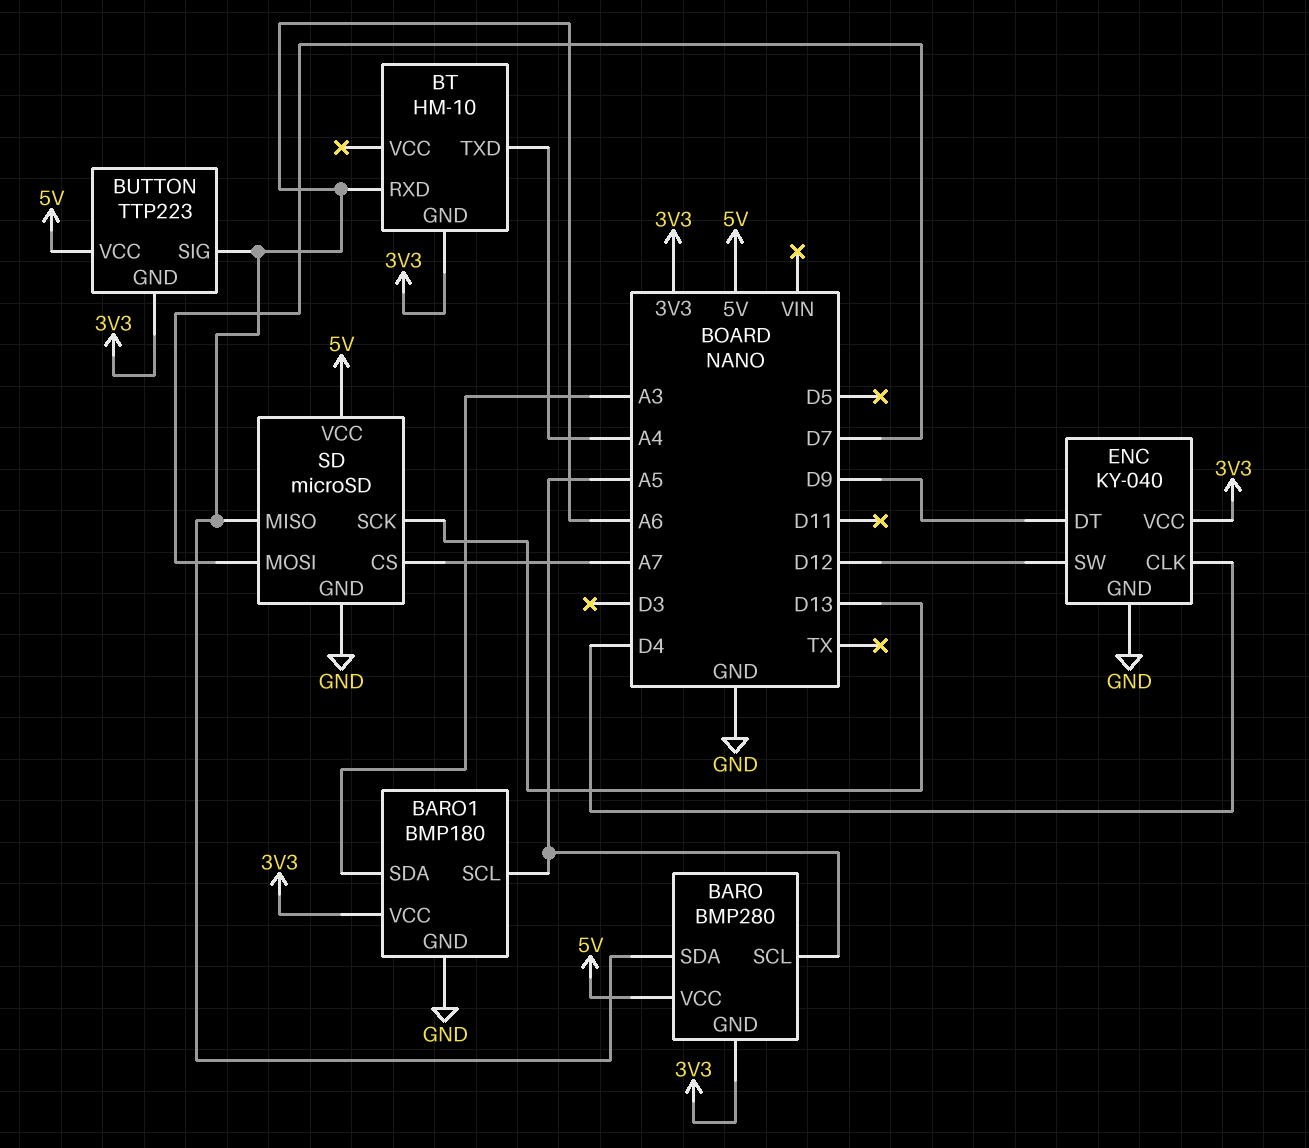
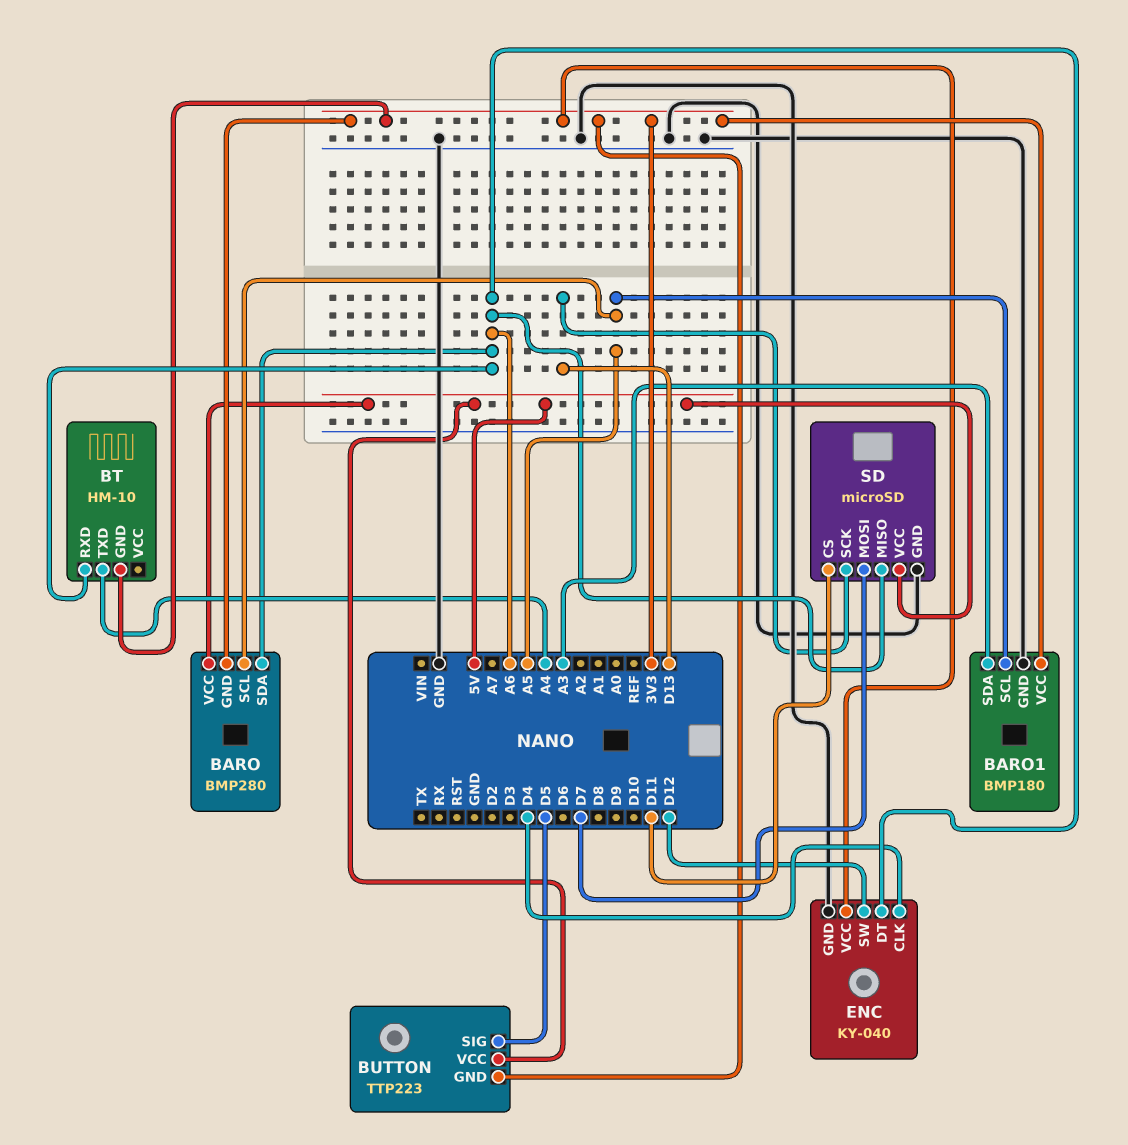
BUTTON pin SIG: A6 -> D5
ENC pin DT: D9 -> A6
SD pin CS: A7 -> D11

